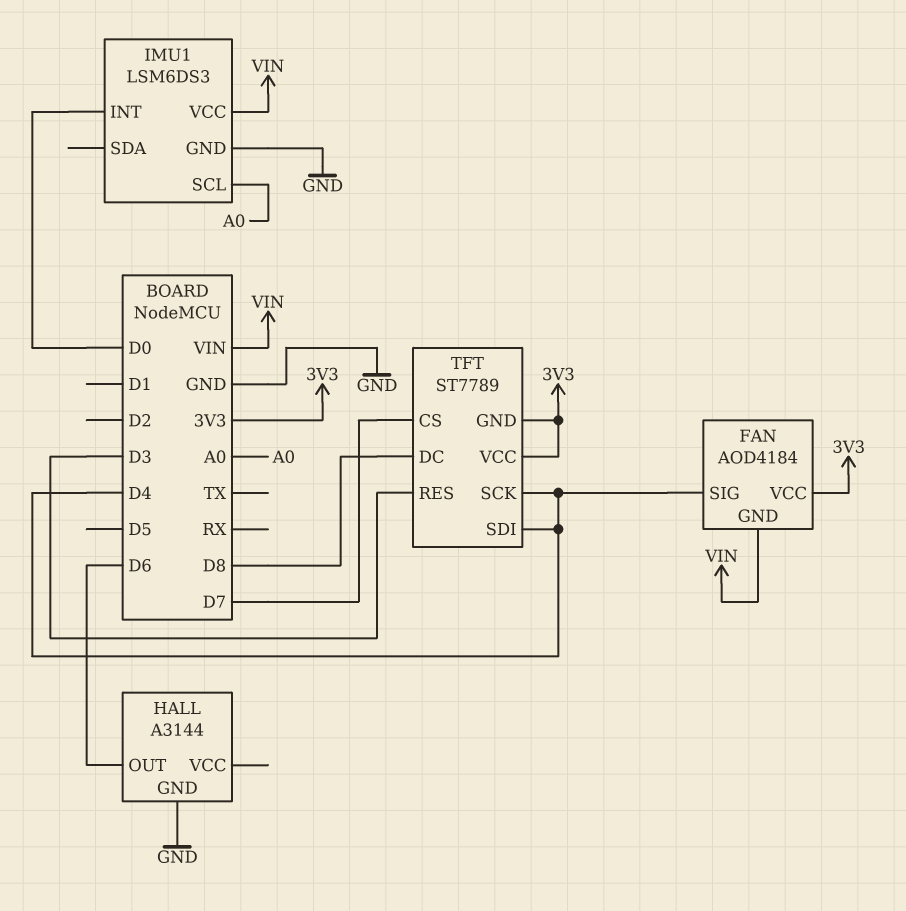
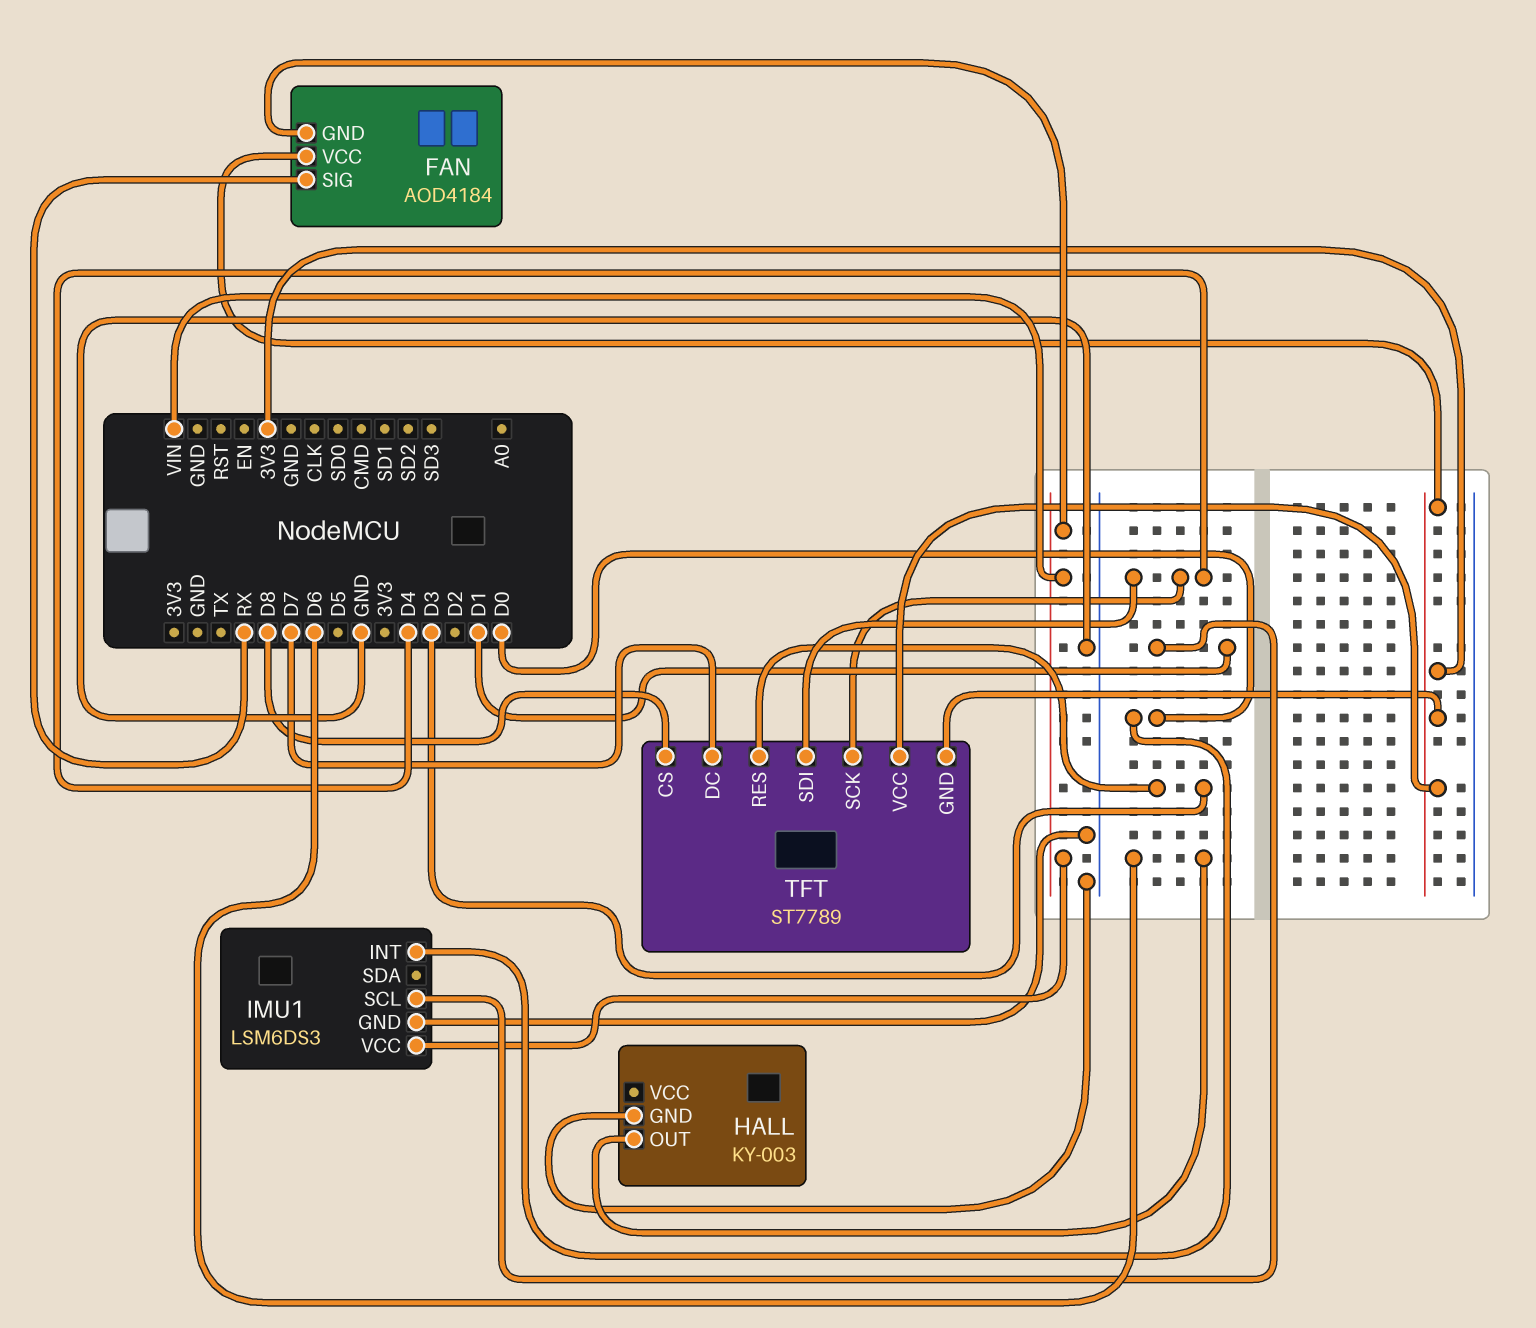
FAN pin SIG: D4 -> RX
HALL: A3144 -> KY-003
IMU1 pin SCL: A0 -> D1
TFT pin CS: D7 -> D8
TFT pin DC: D8 -> D7

